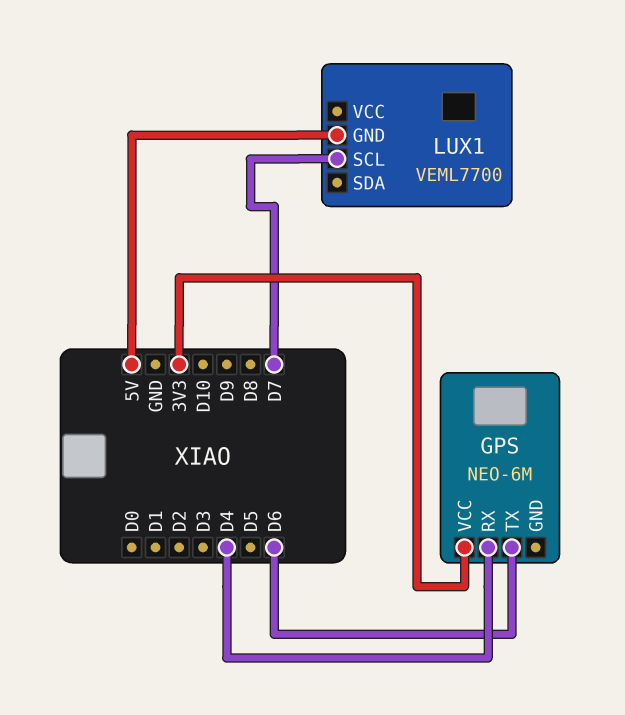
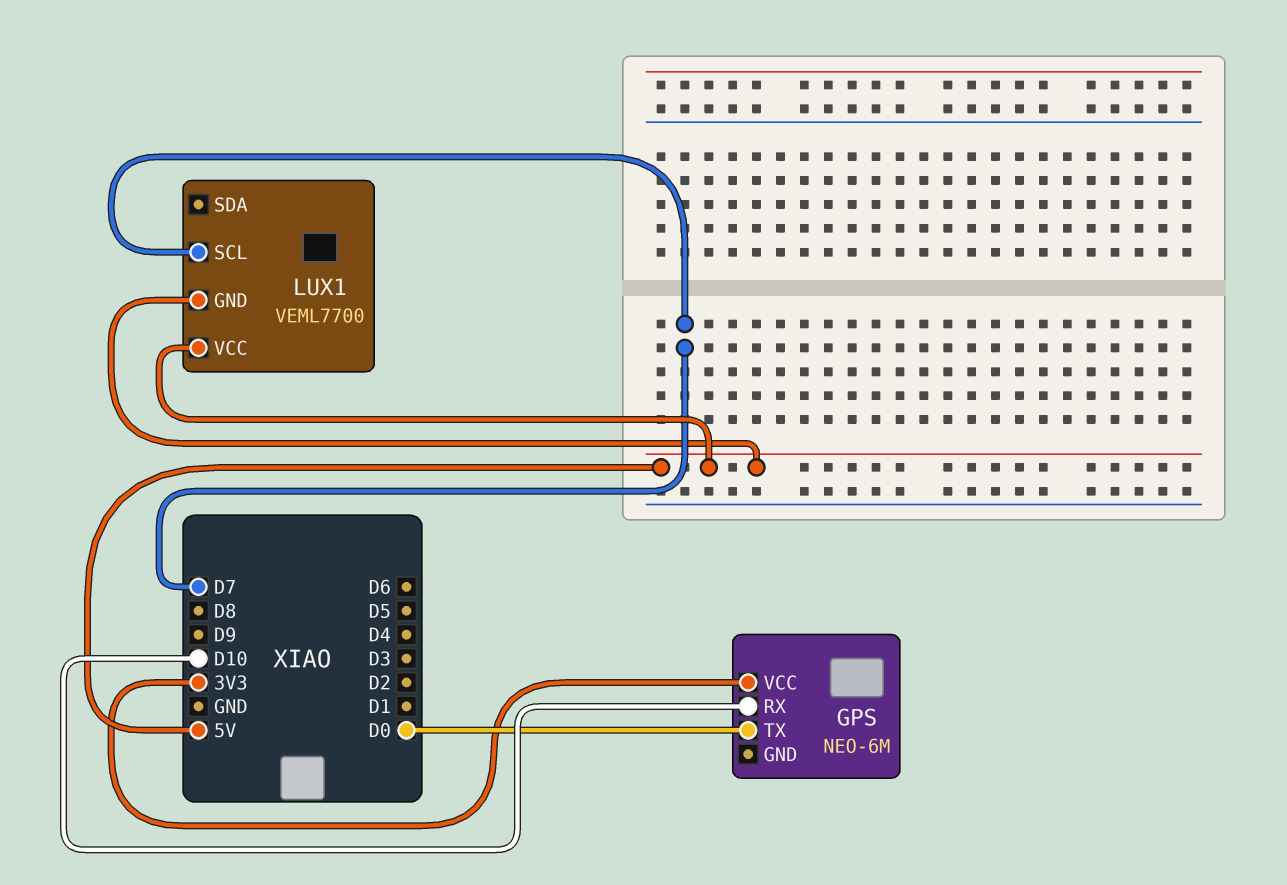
GPS pin RX: D4 -> D10
GPS pin TX: D6 -> D0
LUX1 pin VCC: none -> 5V

